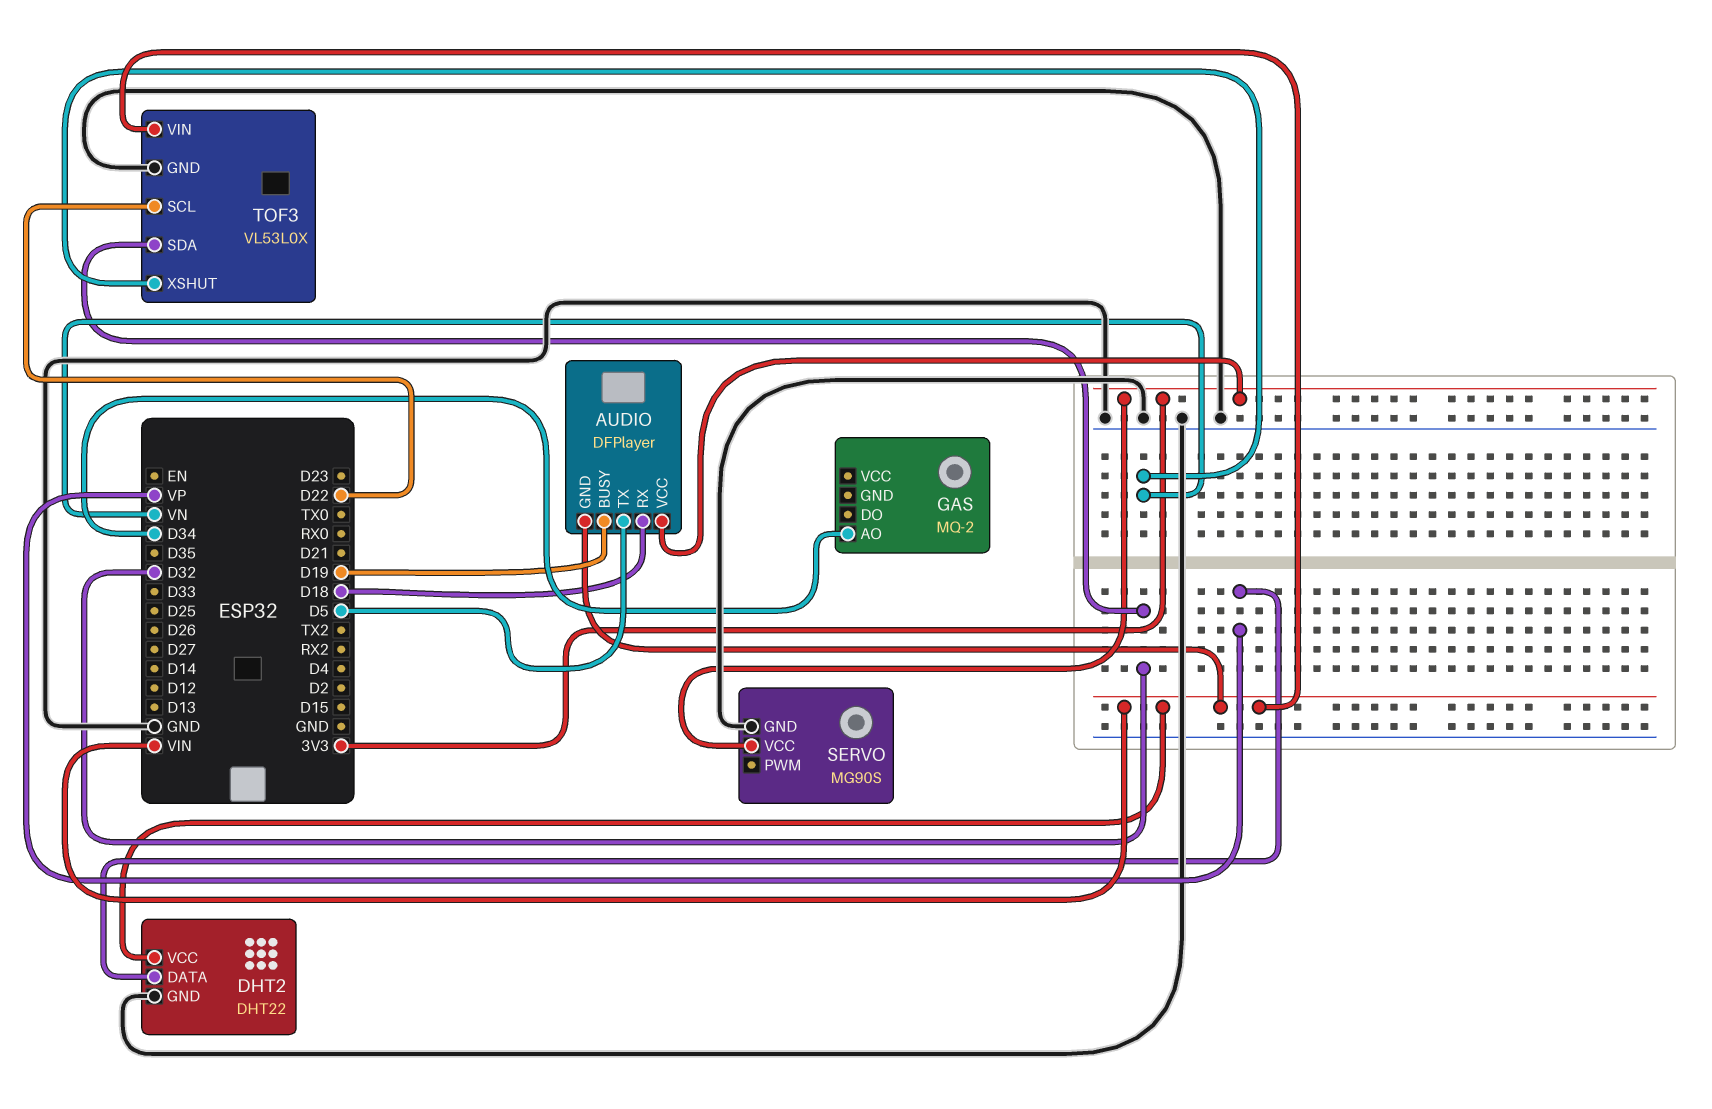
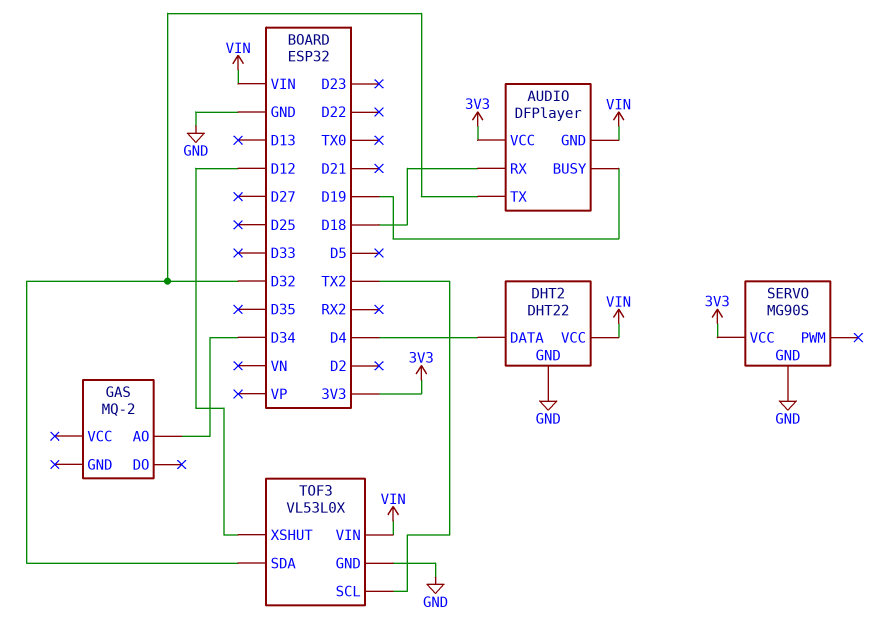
AUDIO pin TX: D5 -> D32
DHT2 pin DATA: VP -> D4
TOF3 pin SCL: D22 -> TX2
TOF3 pin XSHUT: VN -> D12

